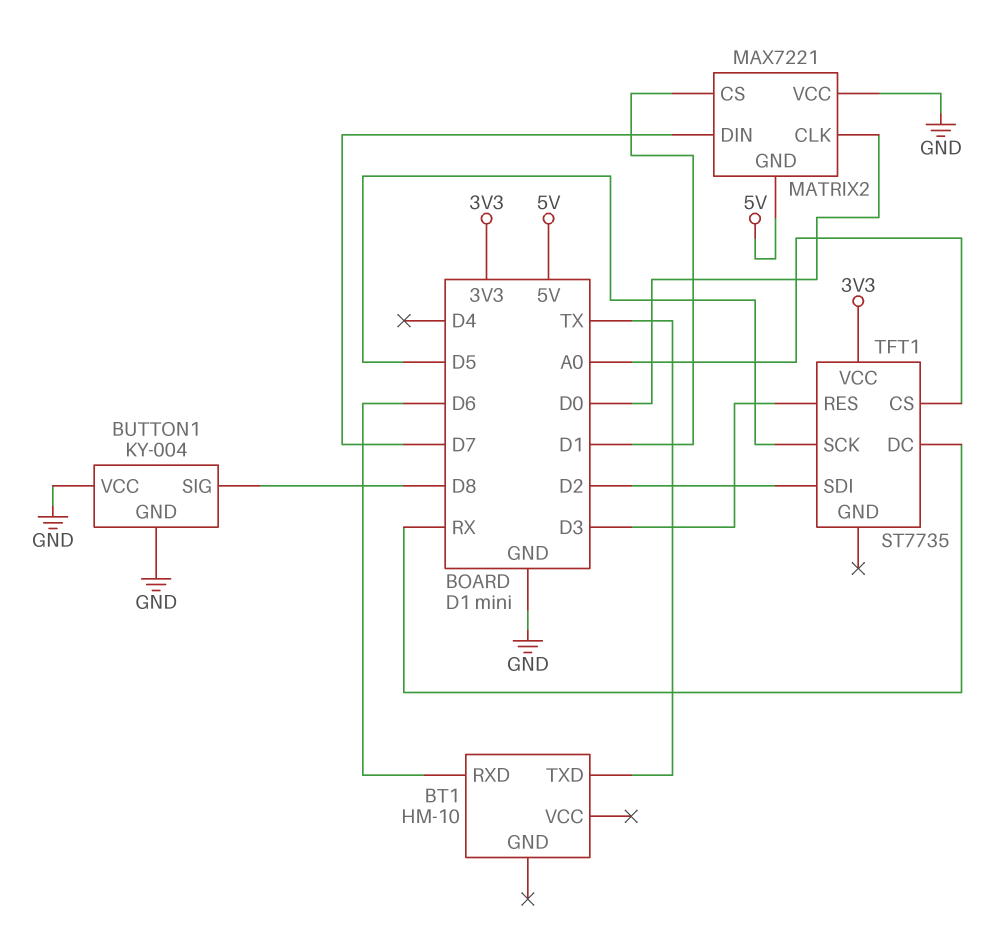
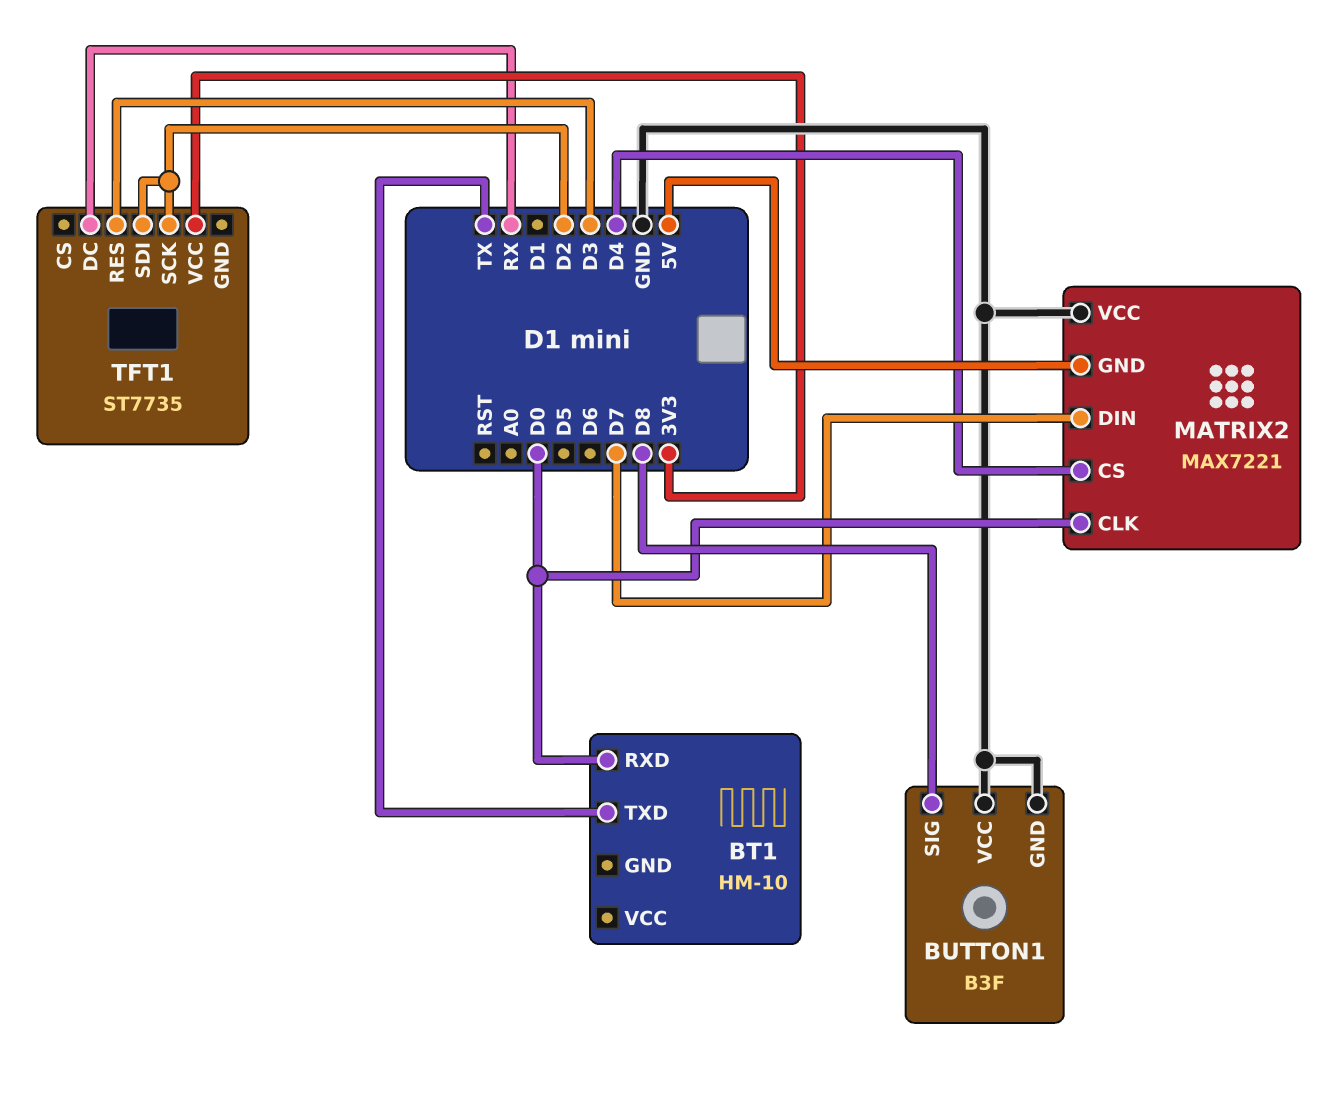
BT1 pin RXD: D6 -> D0
BUTTON1: KY-004 -> B3F
MATRIX2 pin CS: D1 -> D4
TFT1 pin CS: A0 -> none
TFT1 pin SCK: D5 -> D2

